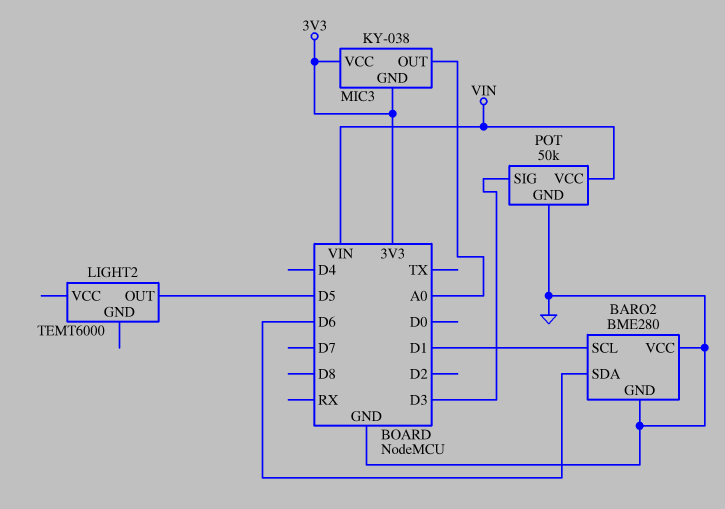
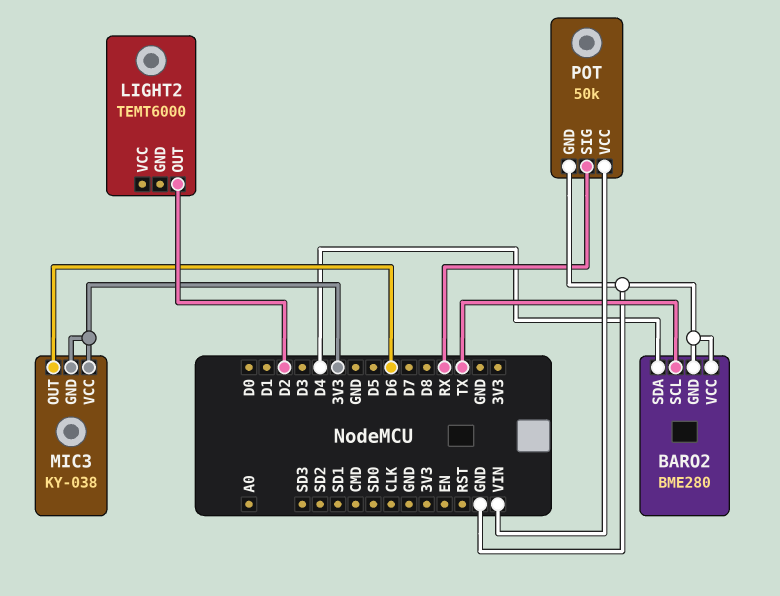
BARO2 pin SCL: D1 -> TX
BARO2 pin SDA: D6 -> D4
LIGHT2 pin OUT: D5 -> D2
MIC3 pin OUT: A0 -> D6
POT pin SIG: D3 -> RX

